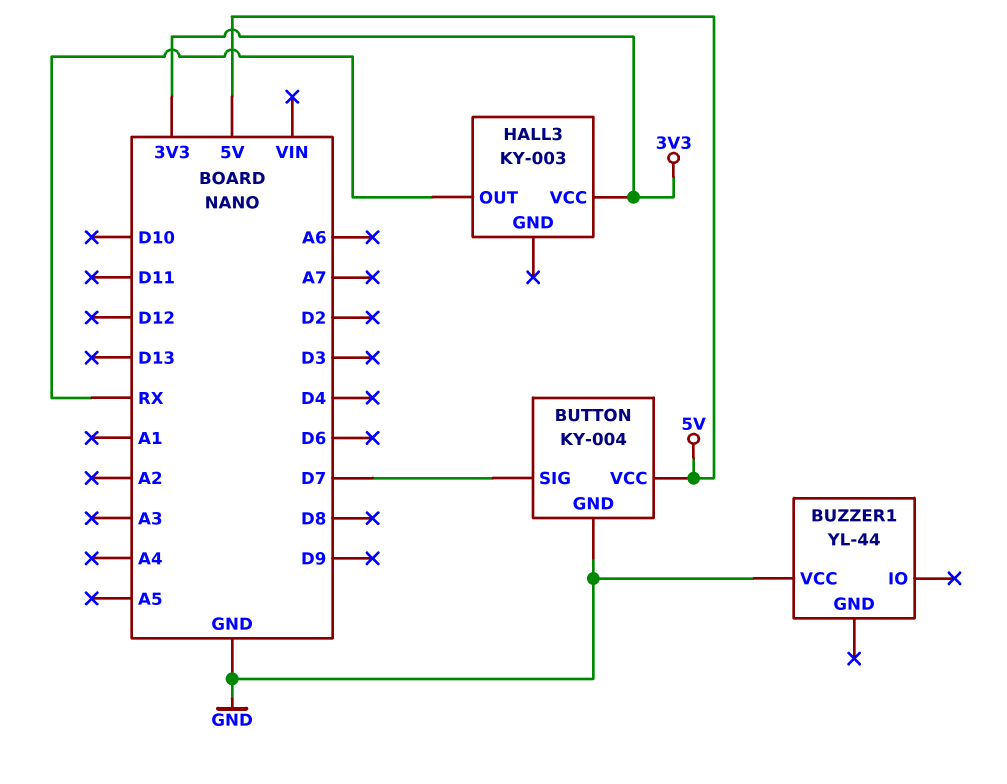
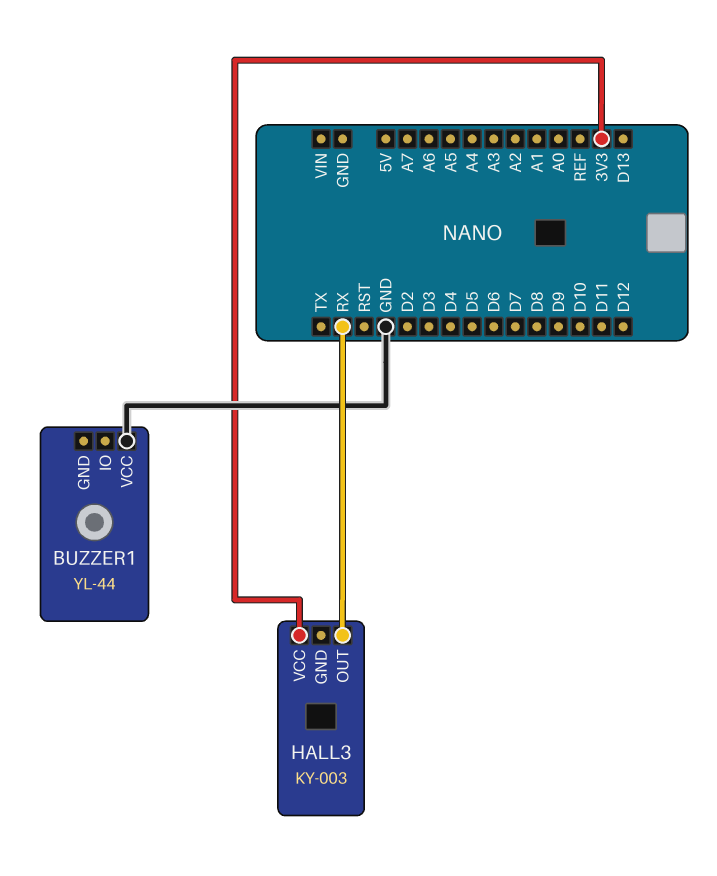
BUTTON: KY-004 -> none
BUTTON pin GND: GND -> none
BUTTON pin SIG: D7 -> none
BUTTON pin VCC: 5V -> none

